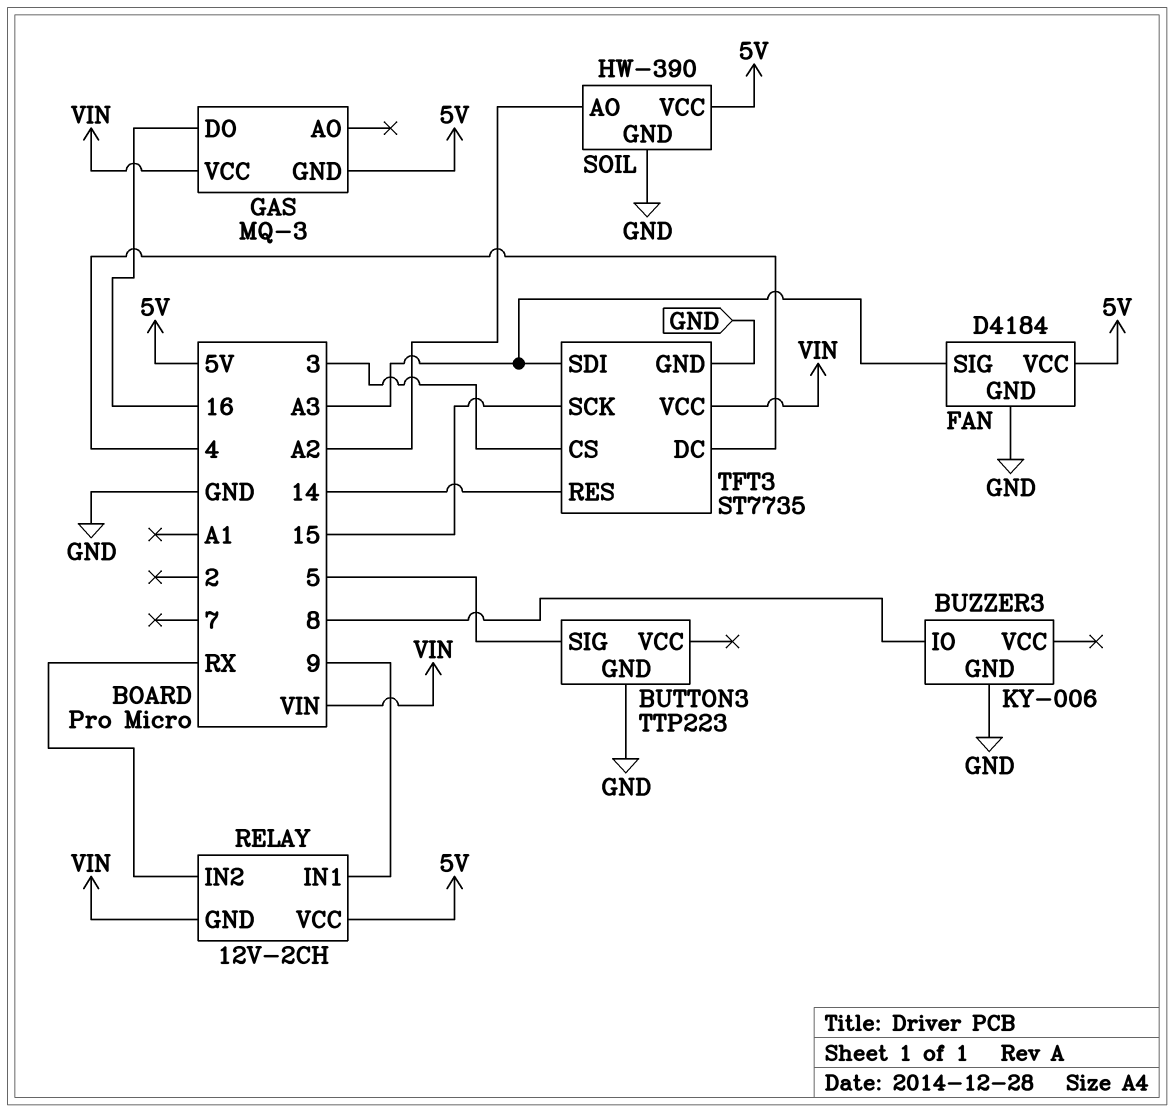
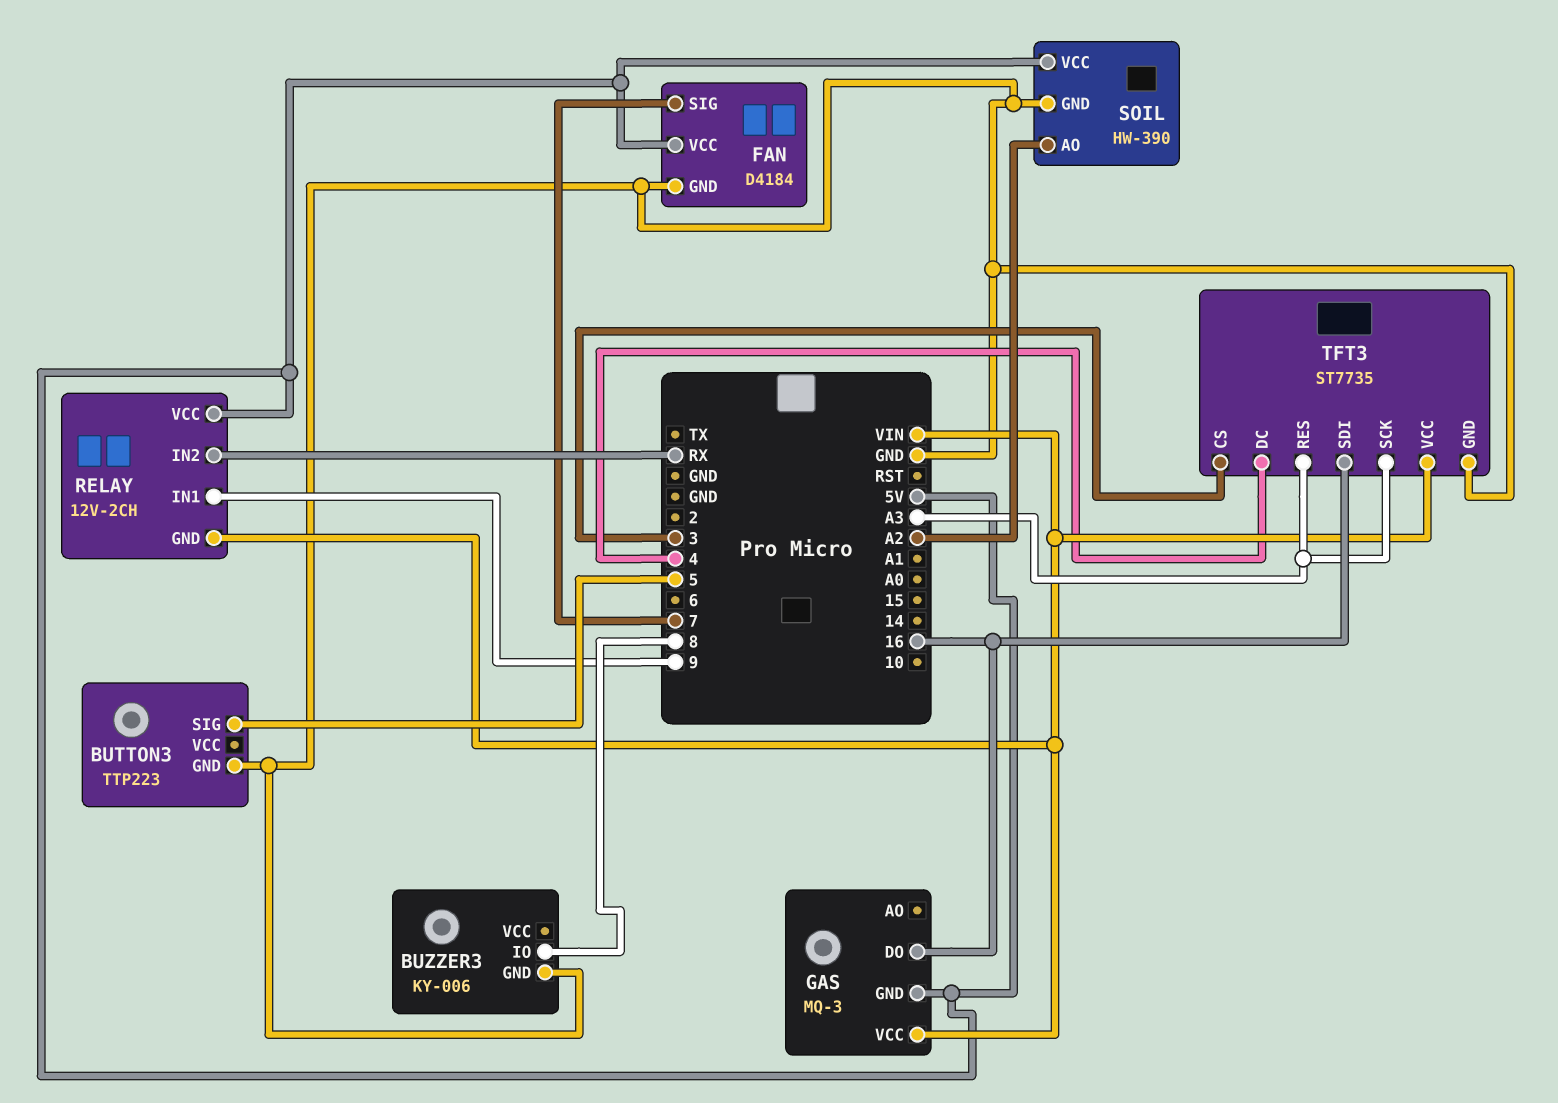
FAN pin SIG: A3 -> 7
TFT3 pin RES: 14 -> A3
TFT3 pin SCK: 15 -> A3
TFT3 pin SDI: A3 -> 16

